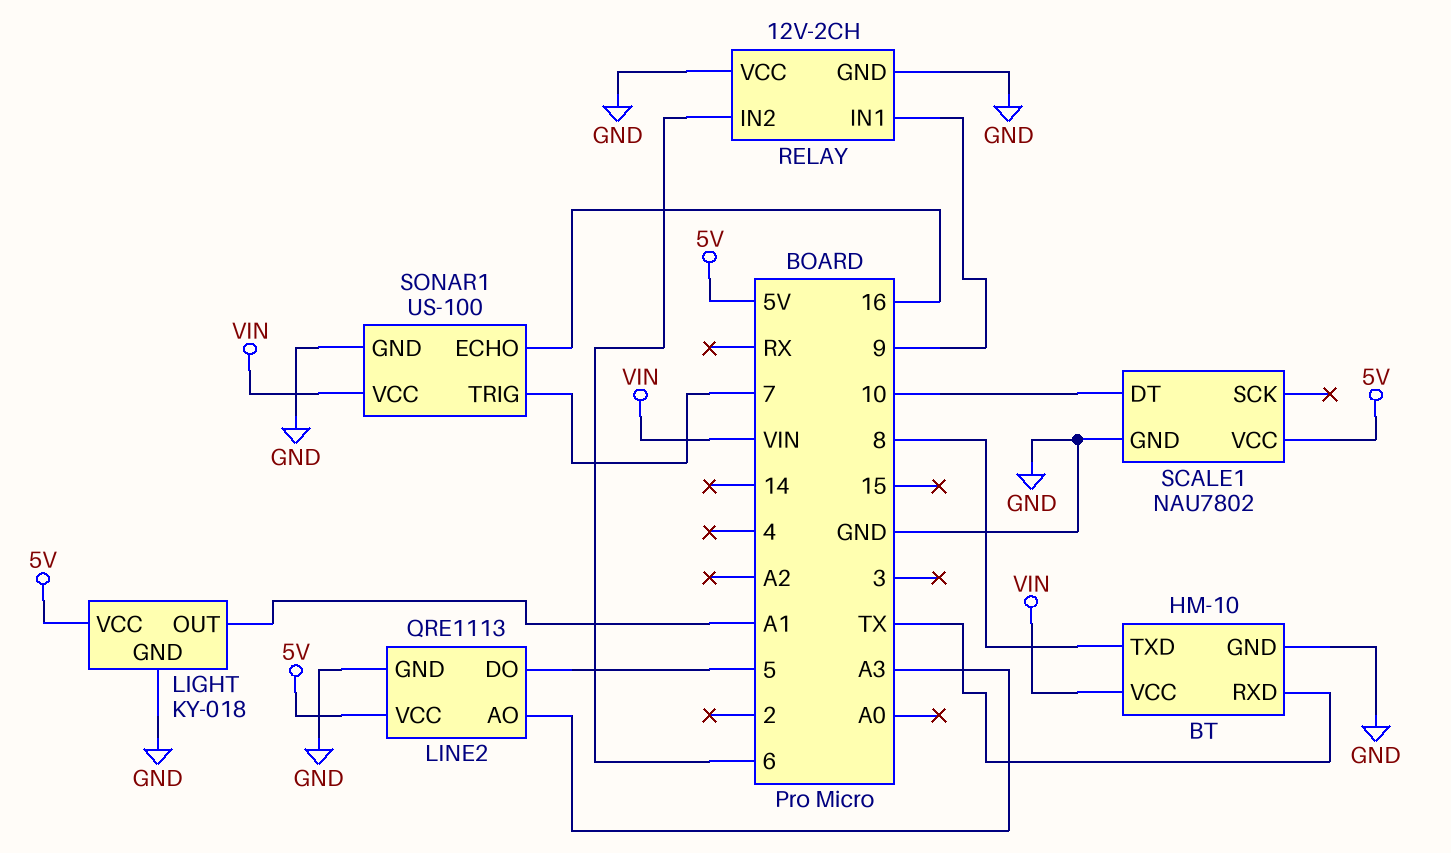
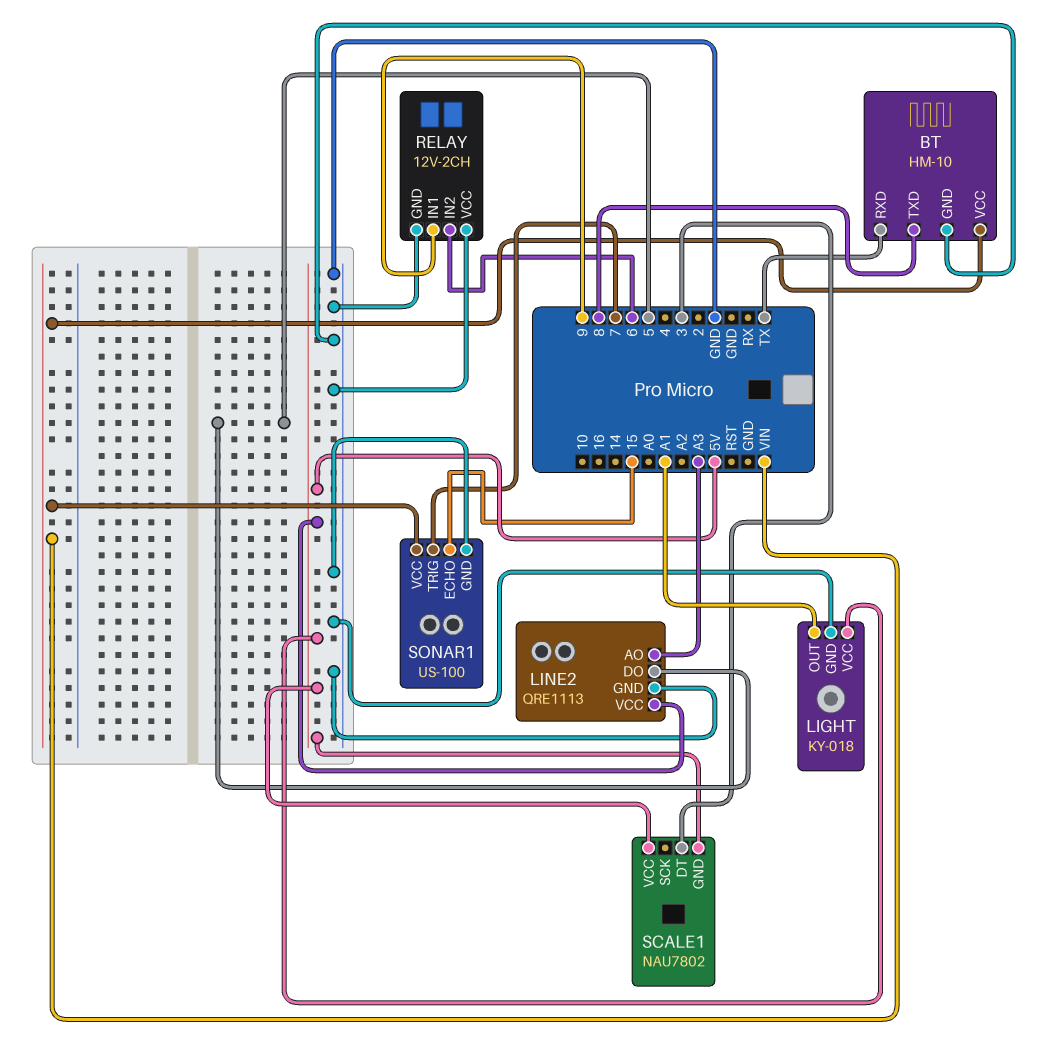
SCALE1 pin DT: 10 -> 3
SCALE1 pin GND: GND -> 5V
SONAR1 pin ECHO: 16 -> 15

